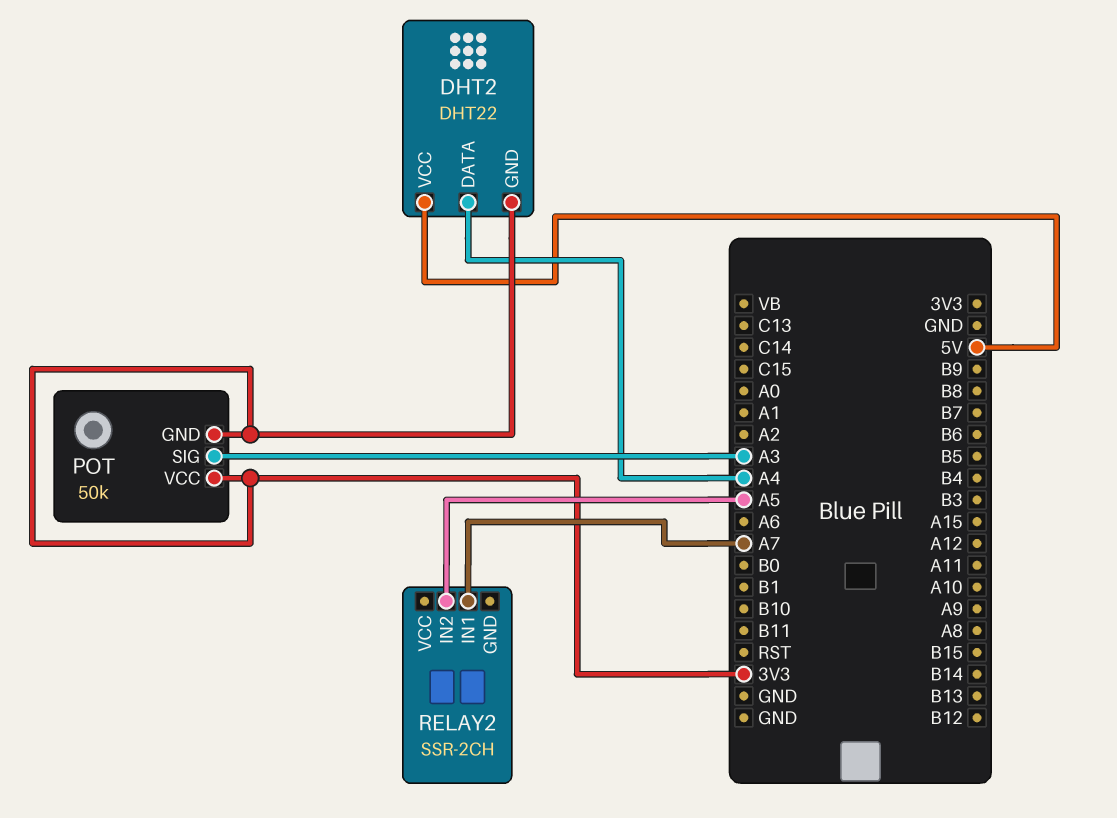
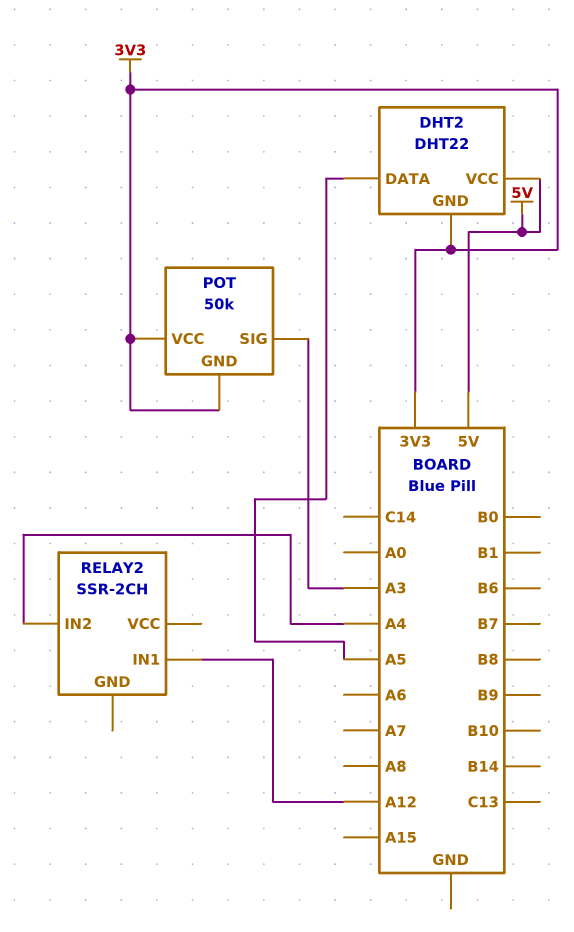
DHT2 pin DATA: A4 -> A5
RELAY2 pin IN1: A7 -> A12
RELAY2 pin IN2: A5 -> A4

